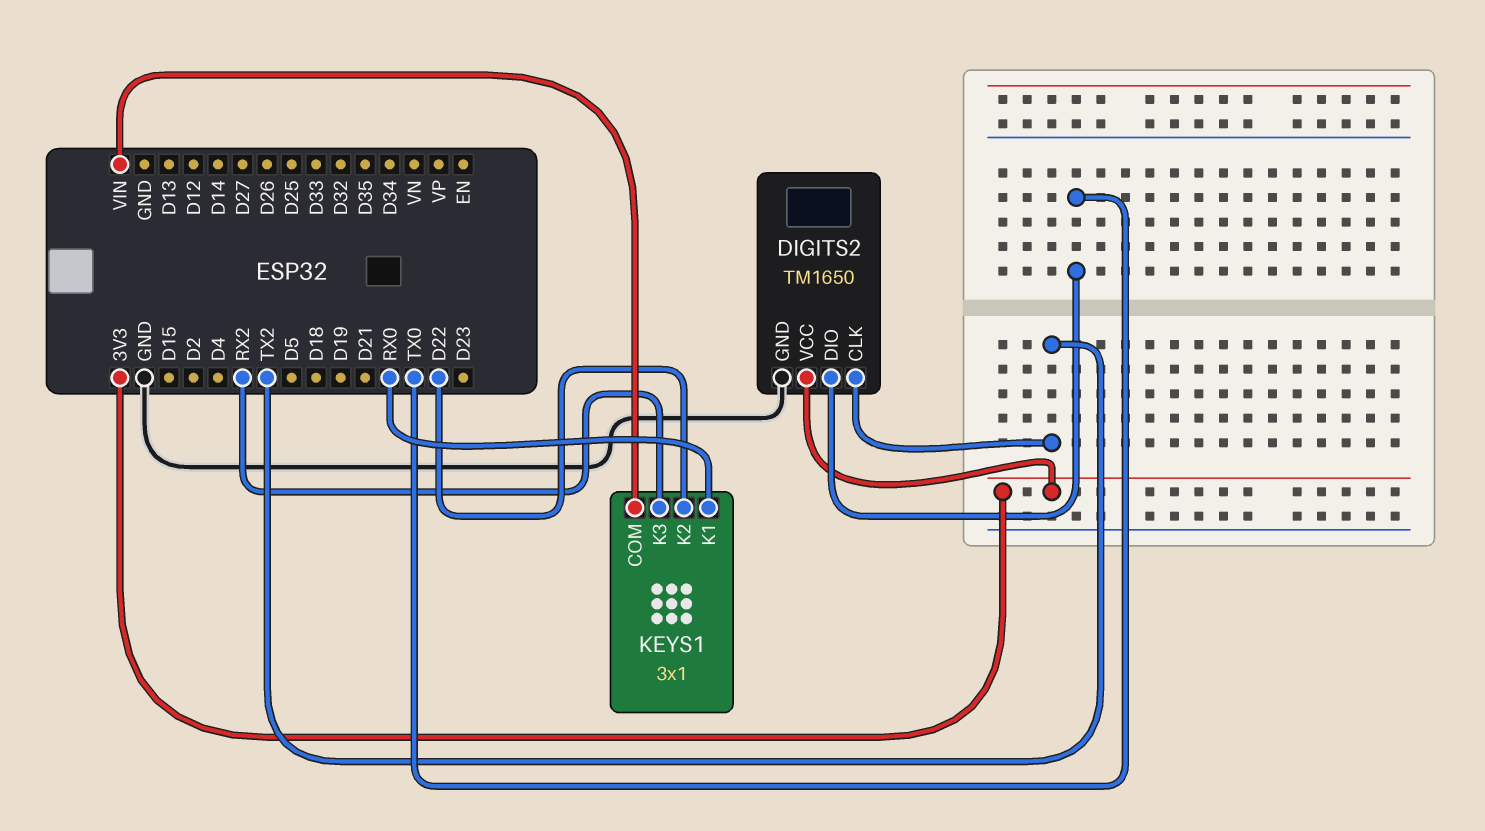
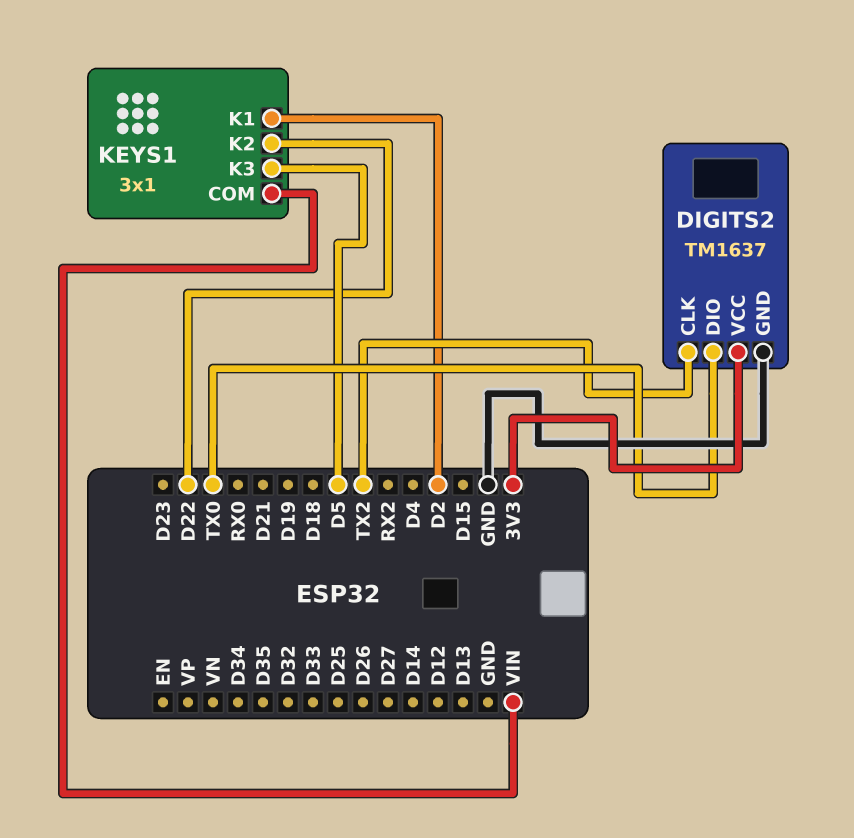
DIGITS2: TM1650 -> TM1637
KEYS1 pin K1: RX0 -> D2
KEYS1 pin K3: RX2 -> D5

